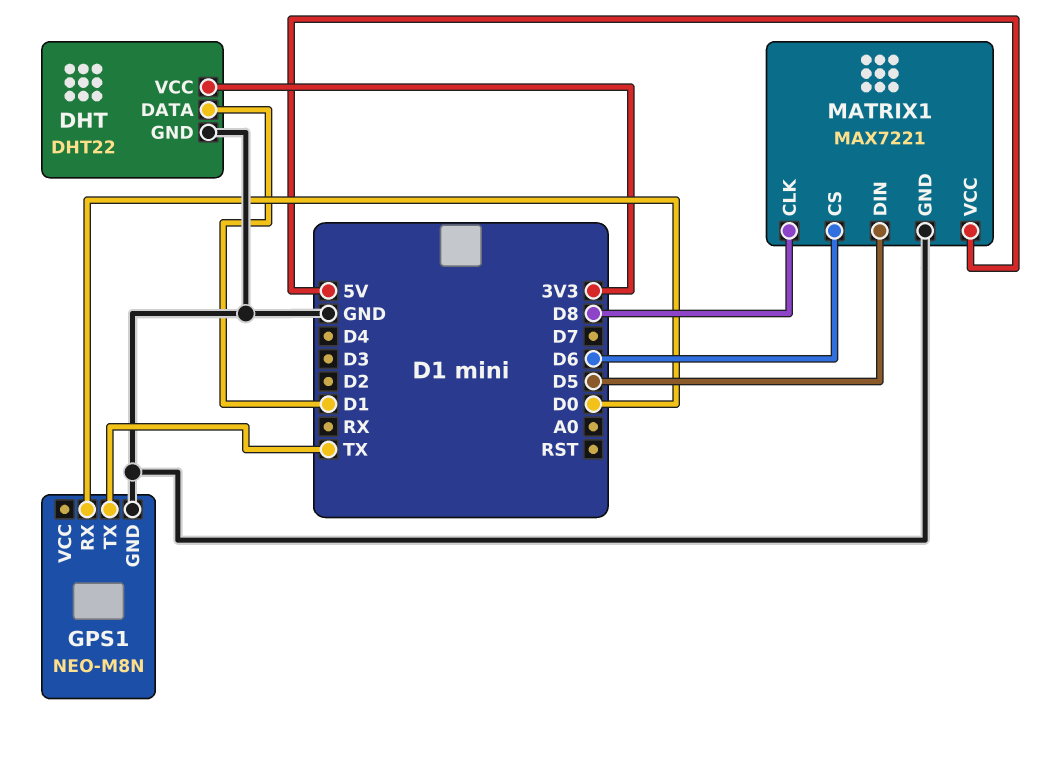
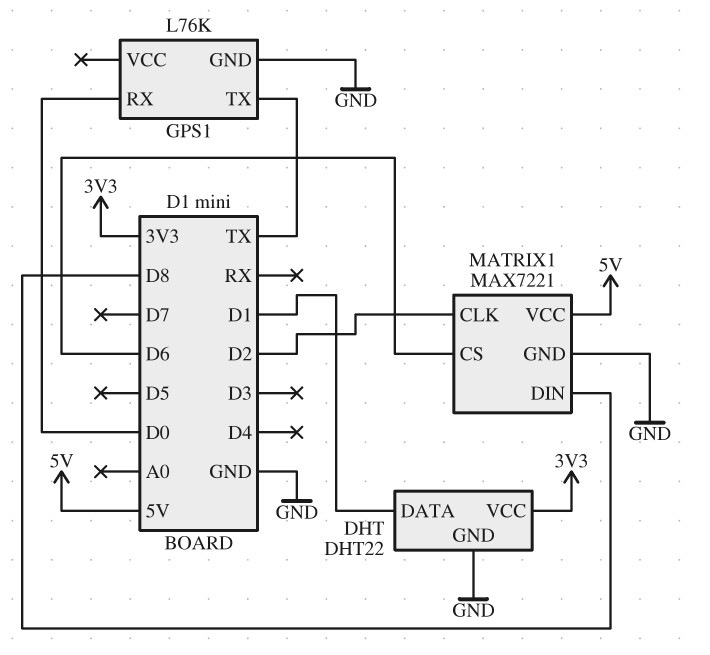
GPS1: NEO-M8N -> L76K
MATRIX1 pin CLK: D8 -> D2
MATRIX1 pin DIN: D5 -> D8

